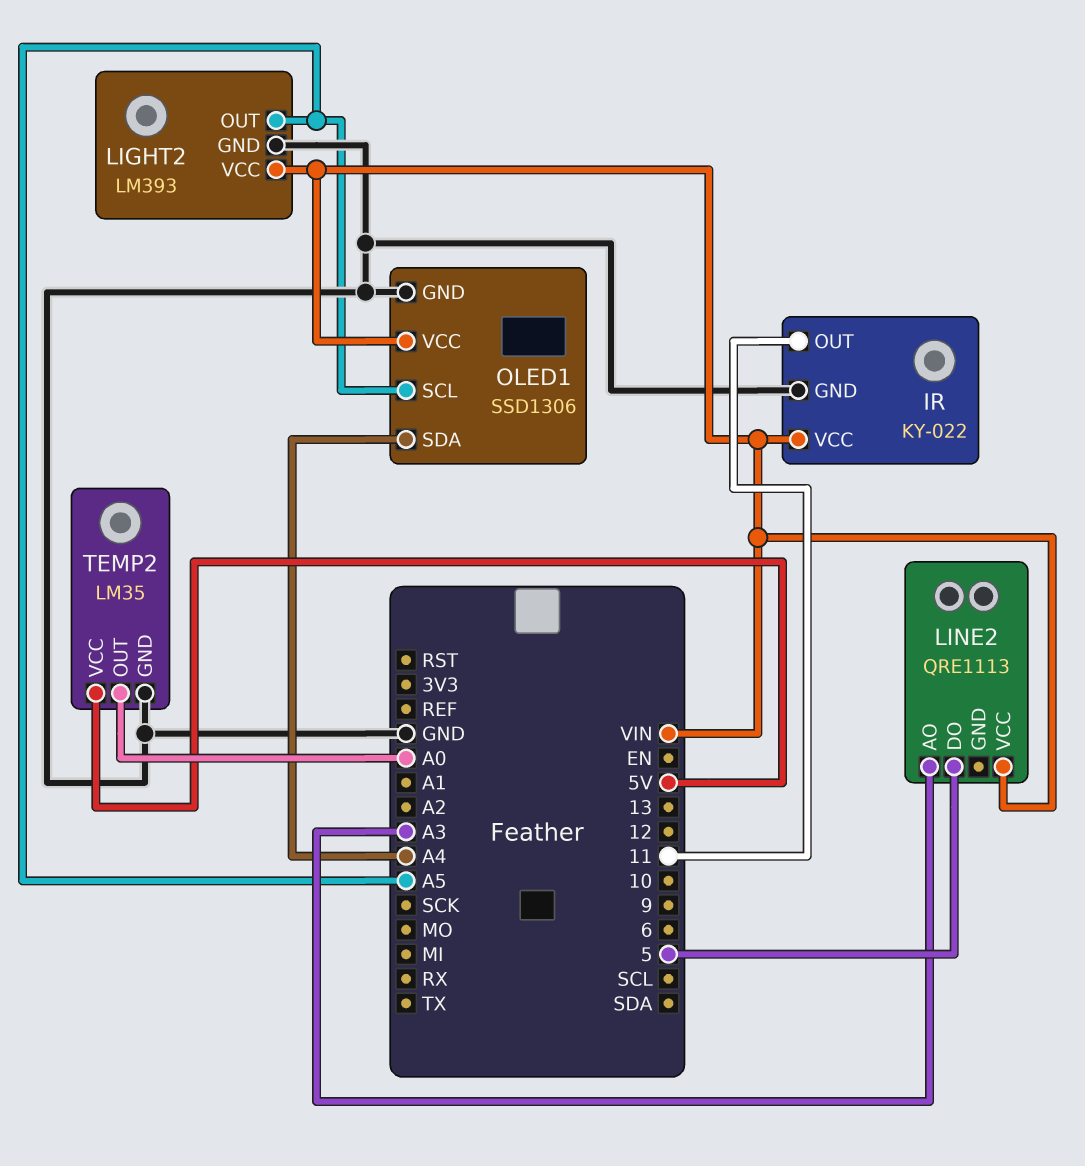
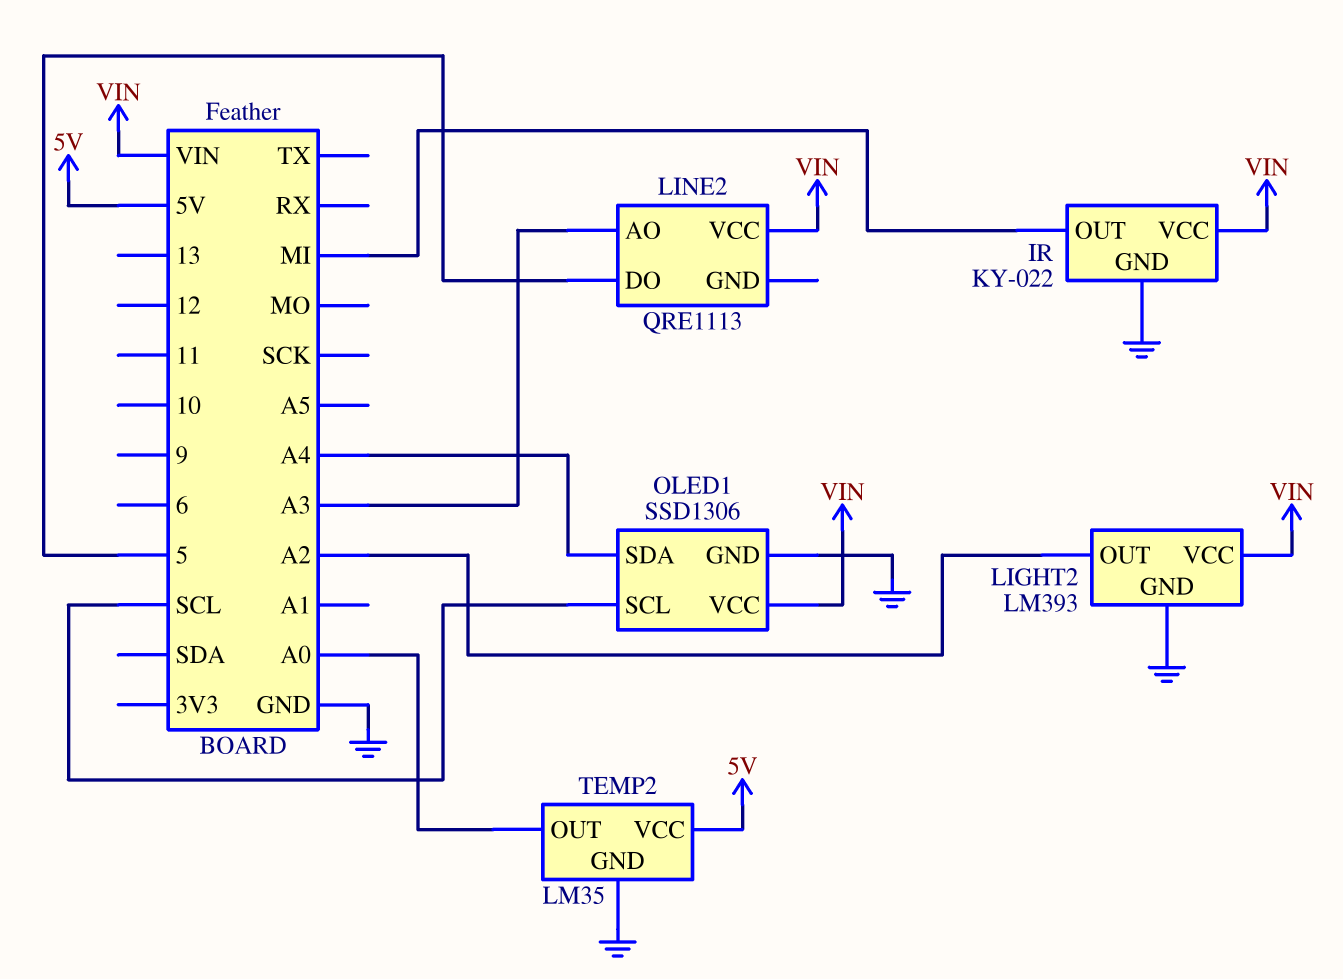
IR pin OUT: 11 -> MI
LIGHT2 pin OUT: A5 -> A2
OLED1 pin SCL: A5 -> SCL

